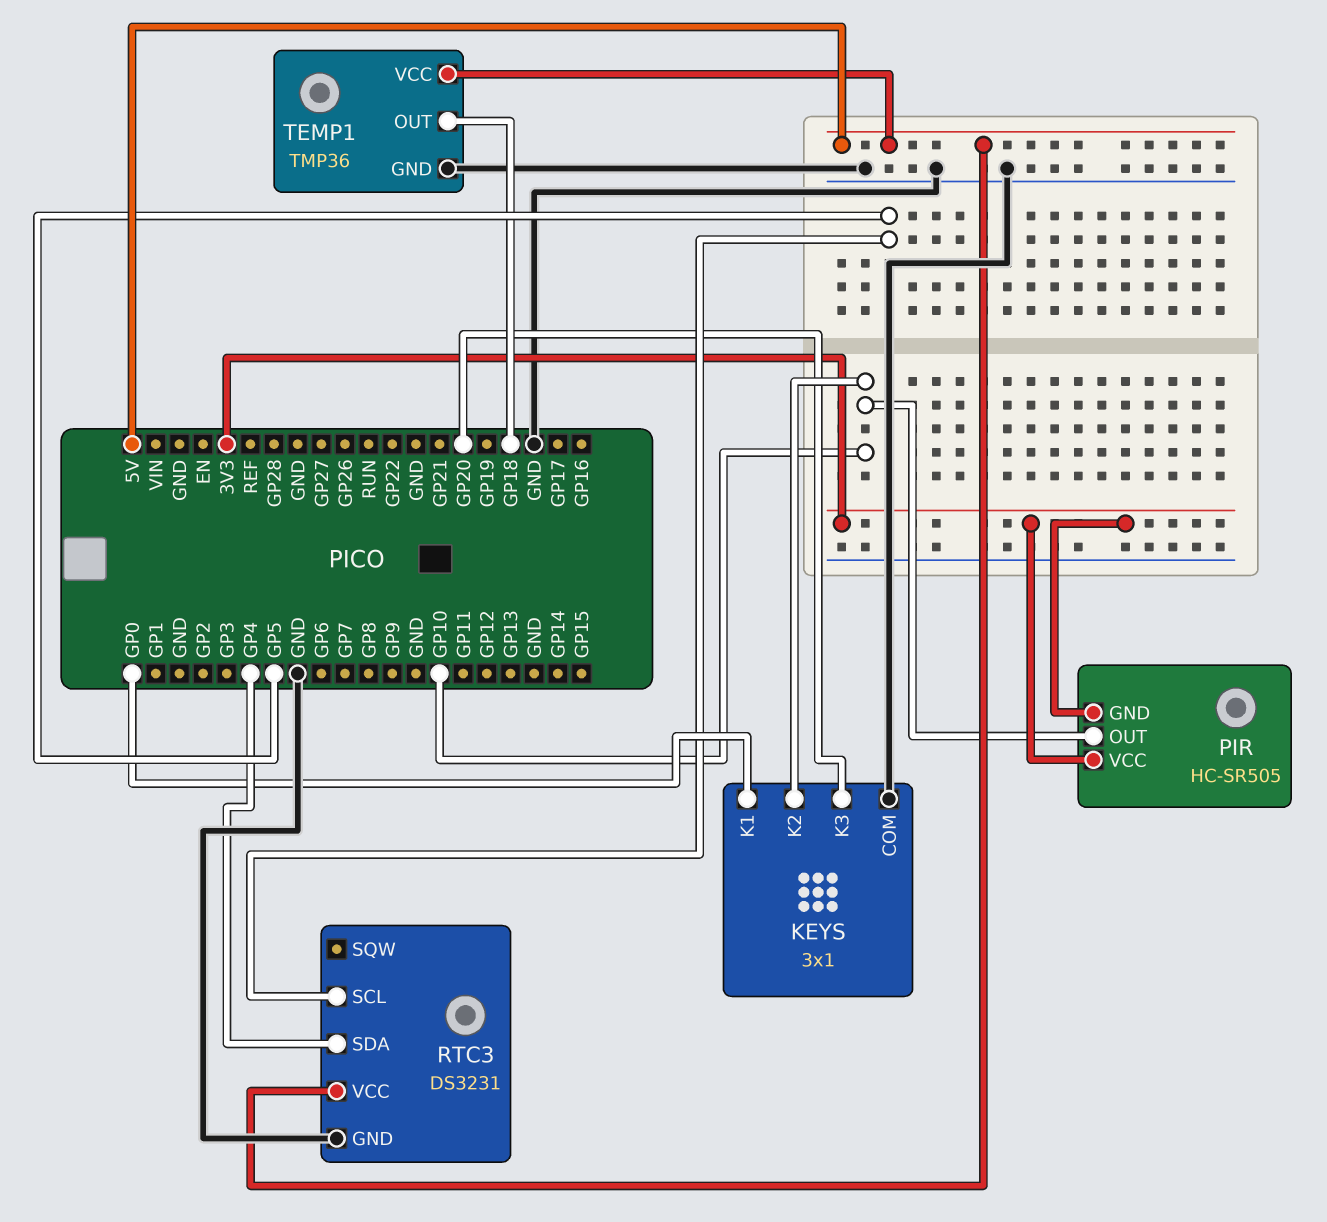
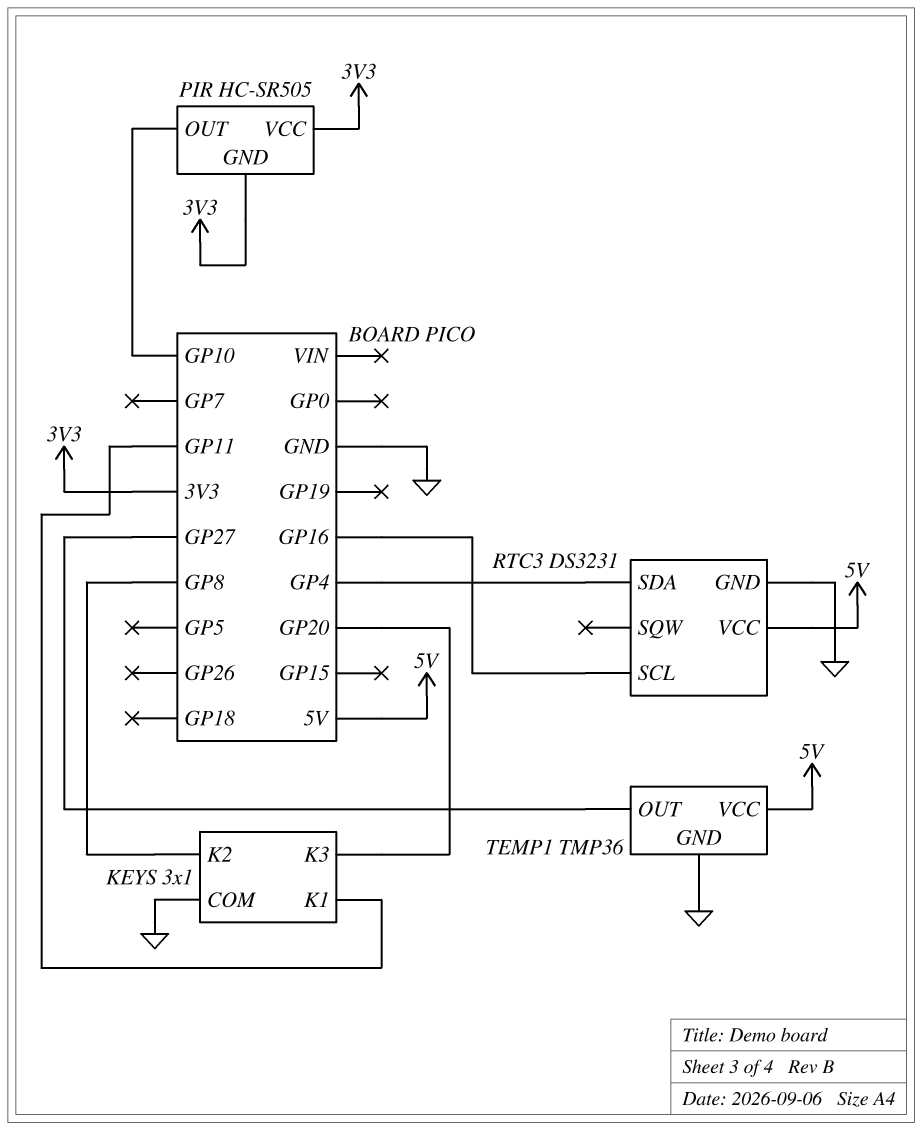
KEYS pin K1: GP0 -> GP11
KEYS pin K2: GP10 -> GP8
RTC3 pin SCL: GP5 -> GP16
TEMP1 pin OUT: GP18 -> GP27

